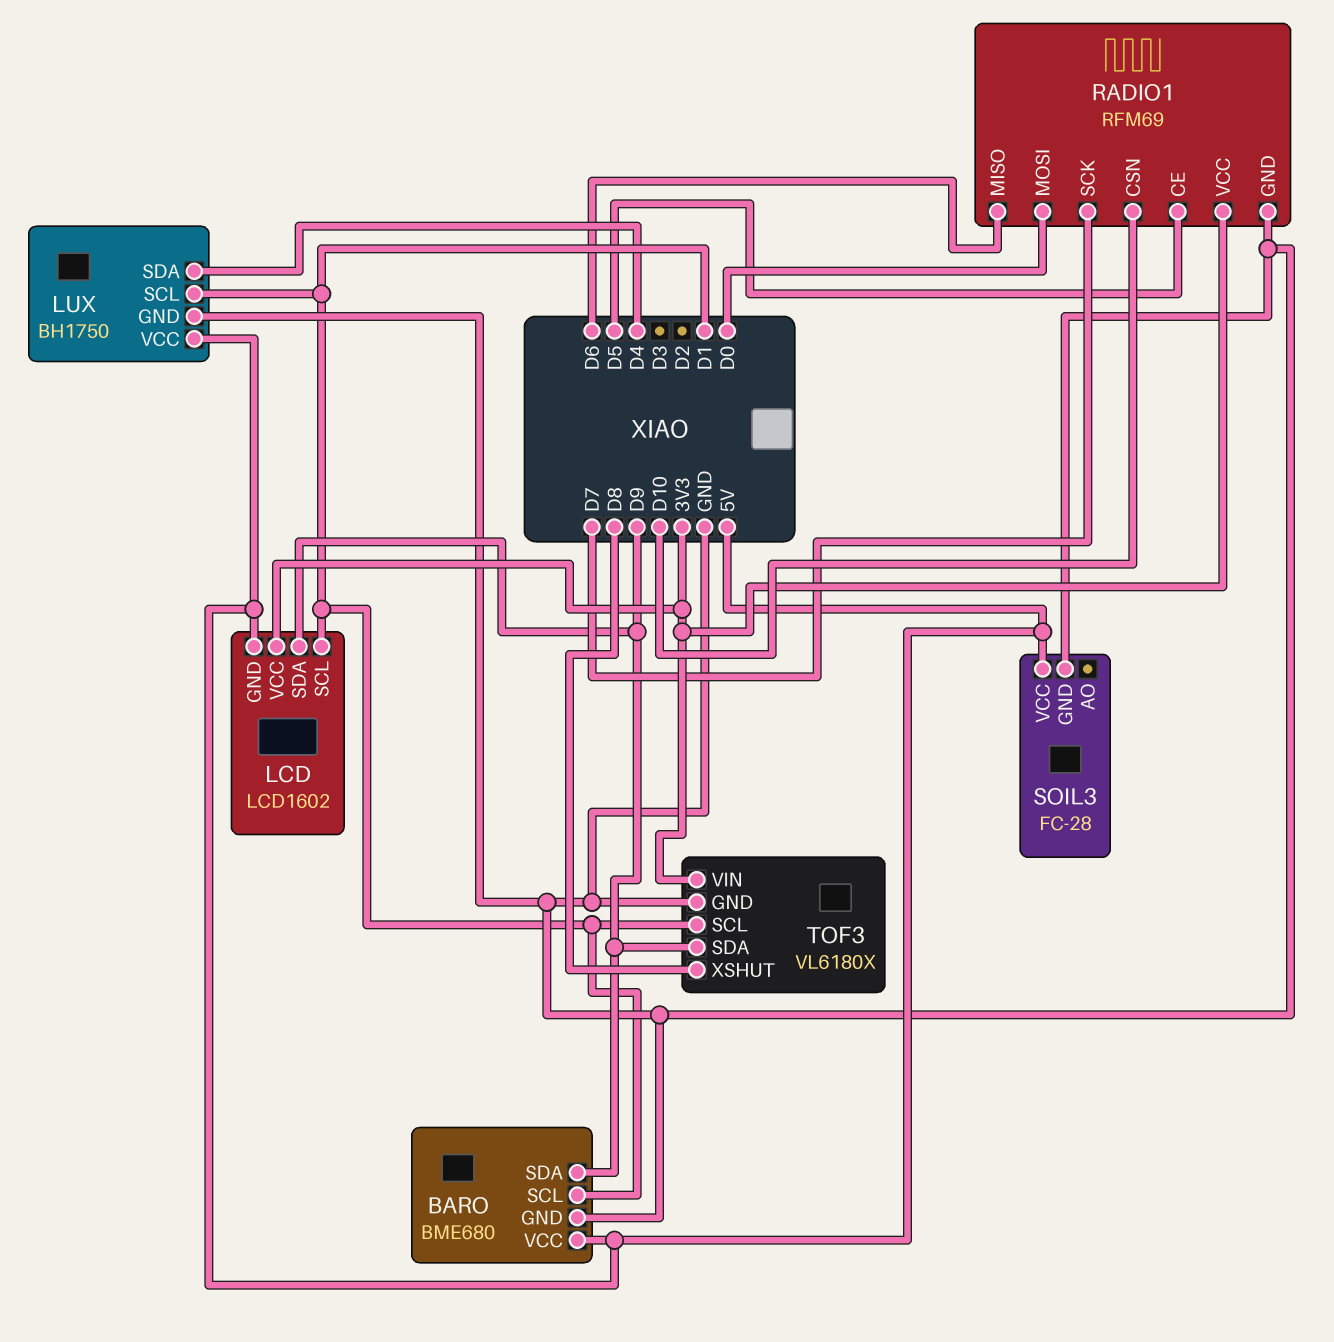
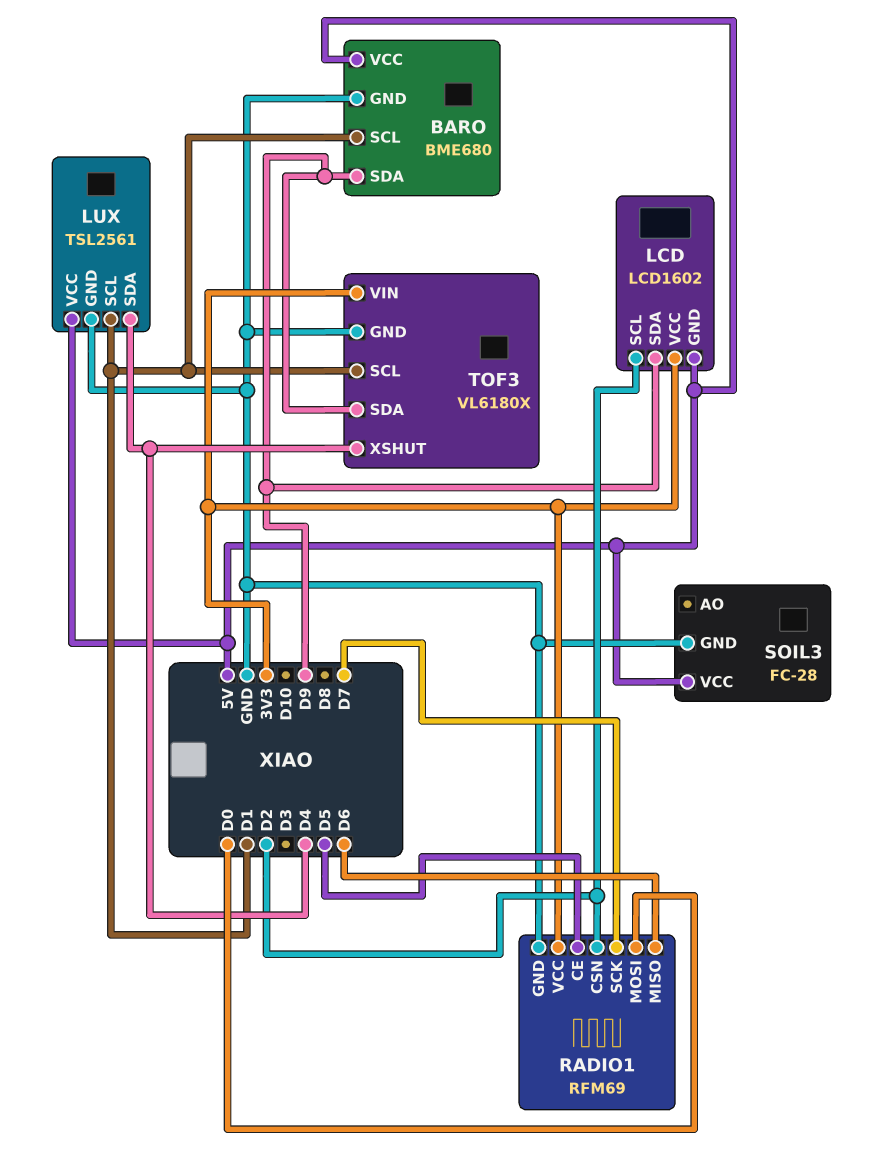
LCD pin SCL: D1 -> D2
LUX: BH1750 -> TSL2561
RADIO1 pin CSN: D10 -> D2
TOF3 pin XSHUT: D8 -> D4

